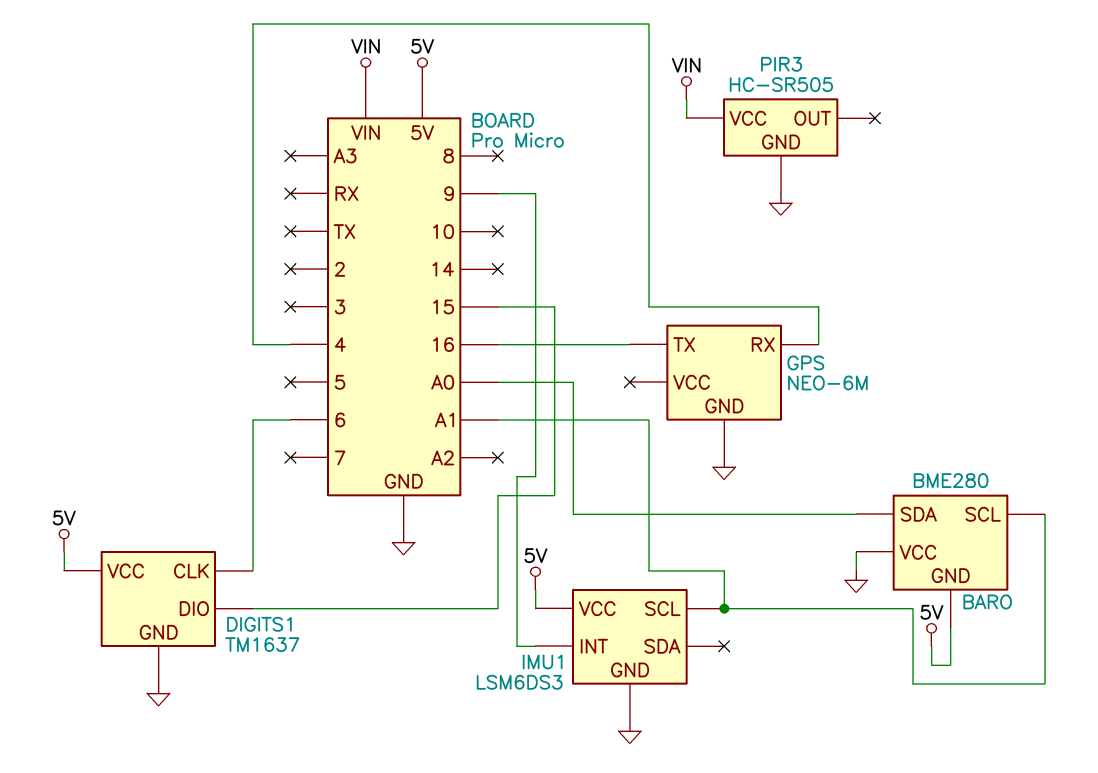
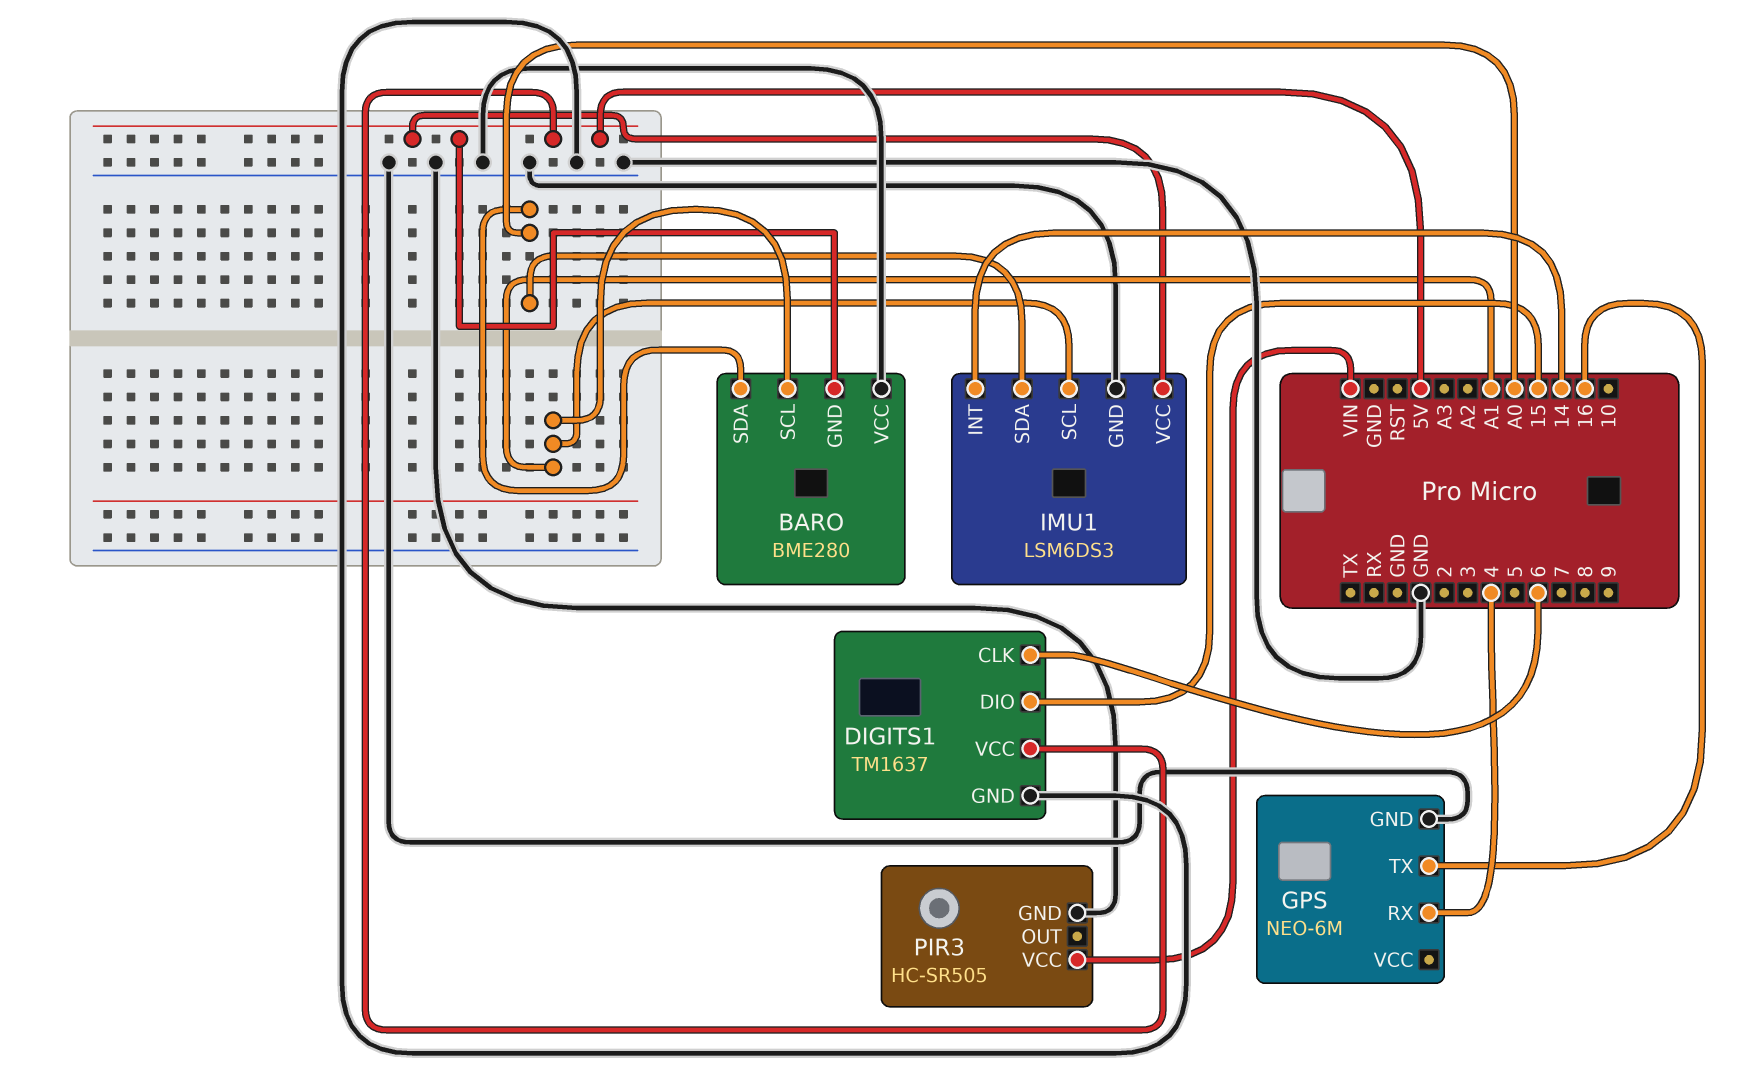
IMU1 pin INT: 9 -> 14
IMU1 pin SDA: none -> A0

